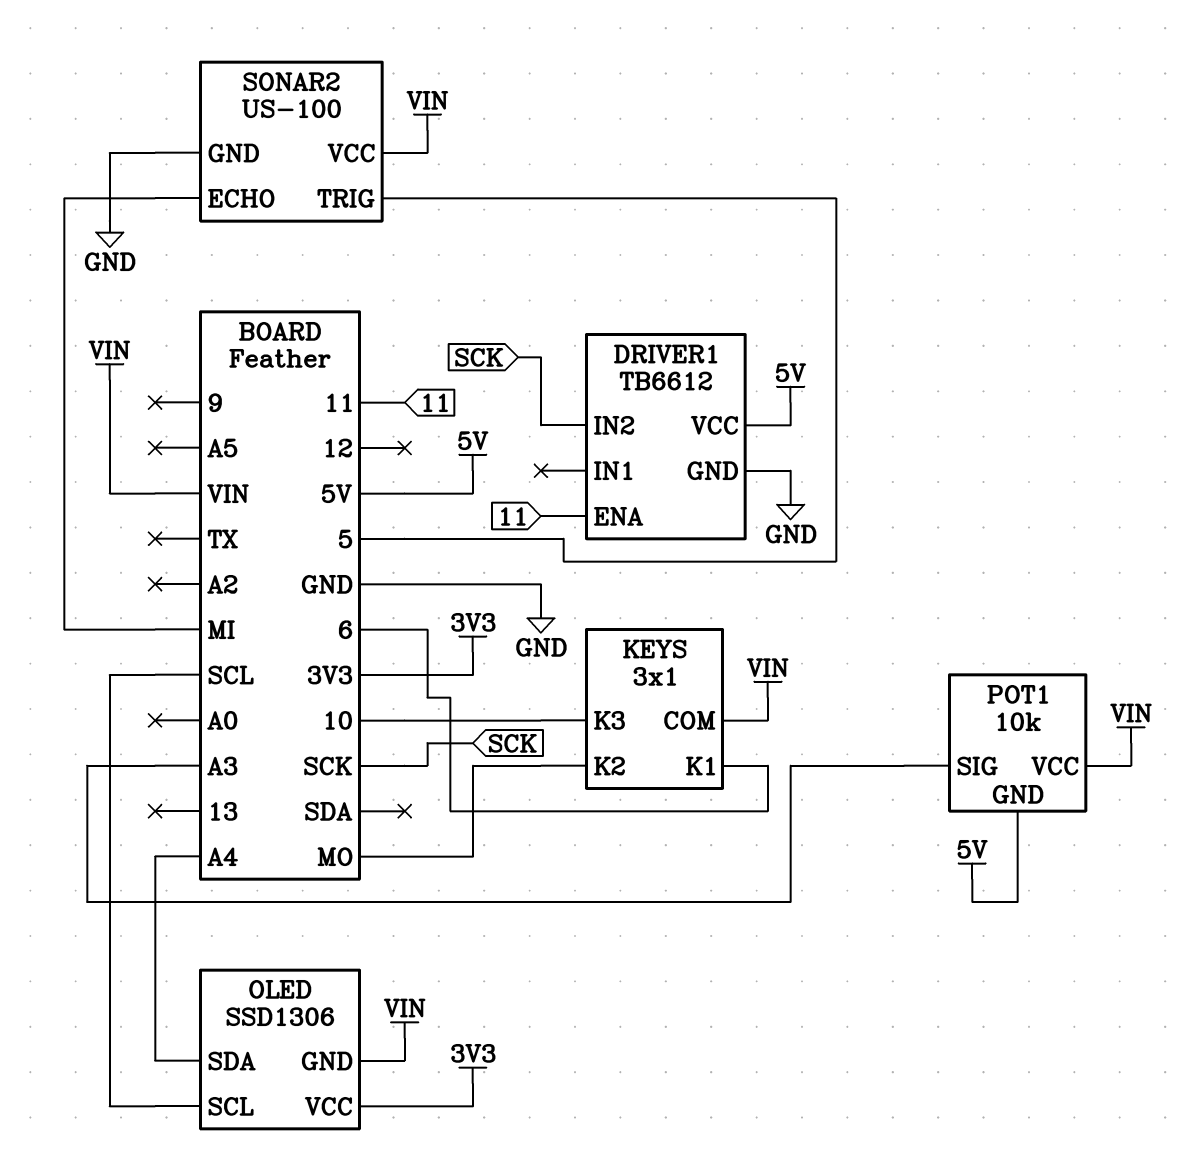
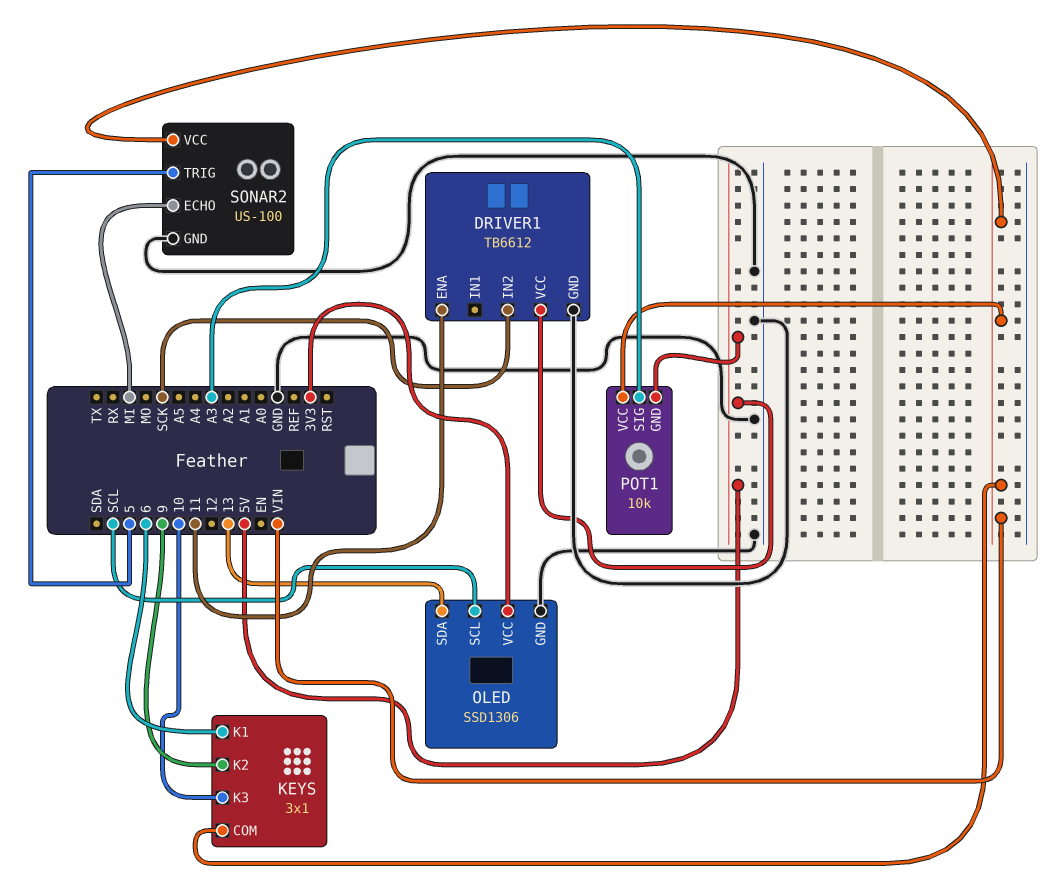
KEYS pin K2: MO -> 9
OLED pin GND: VIN -> GND
OLED pin SDA: A4 -> 13

